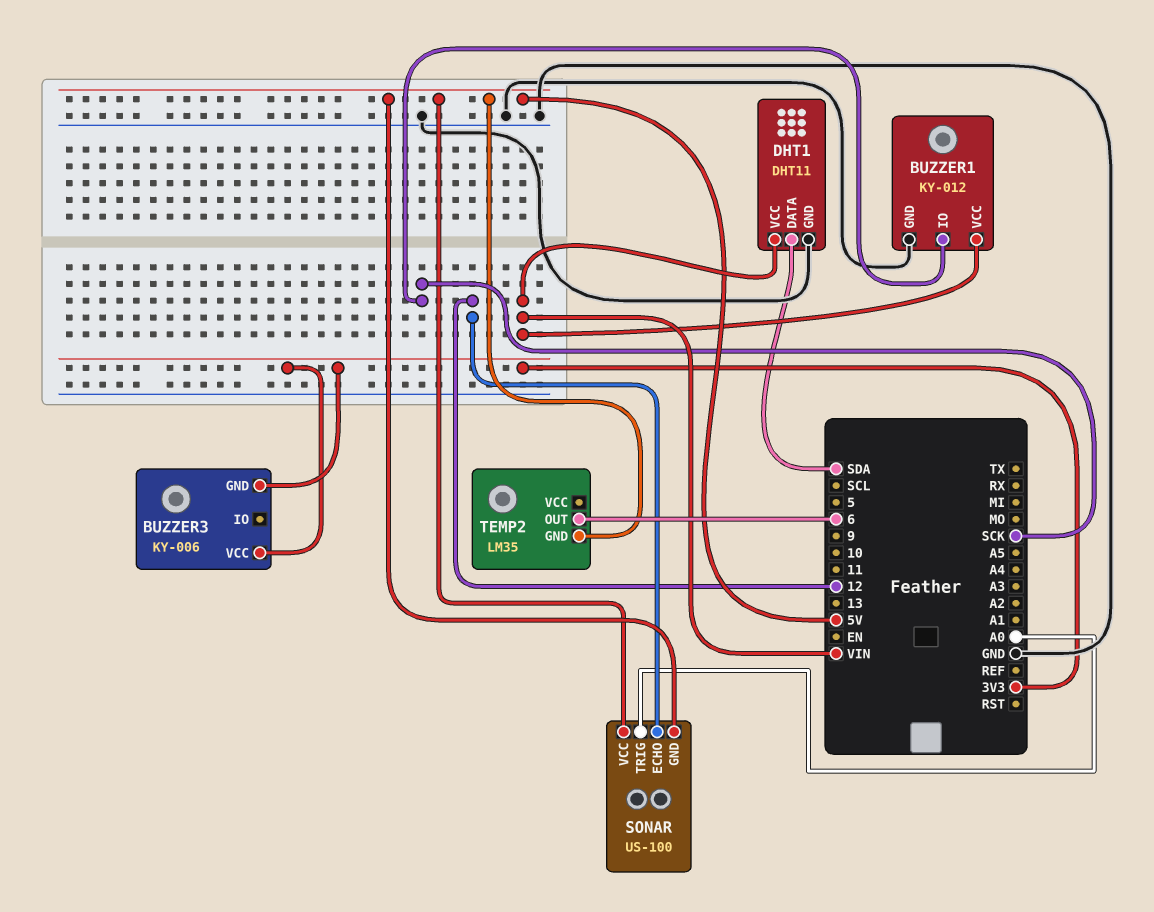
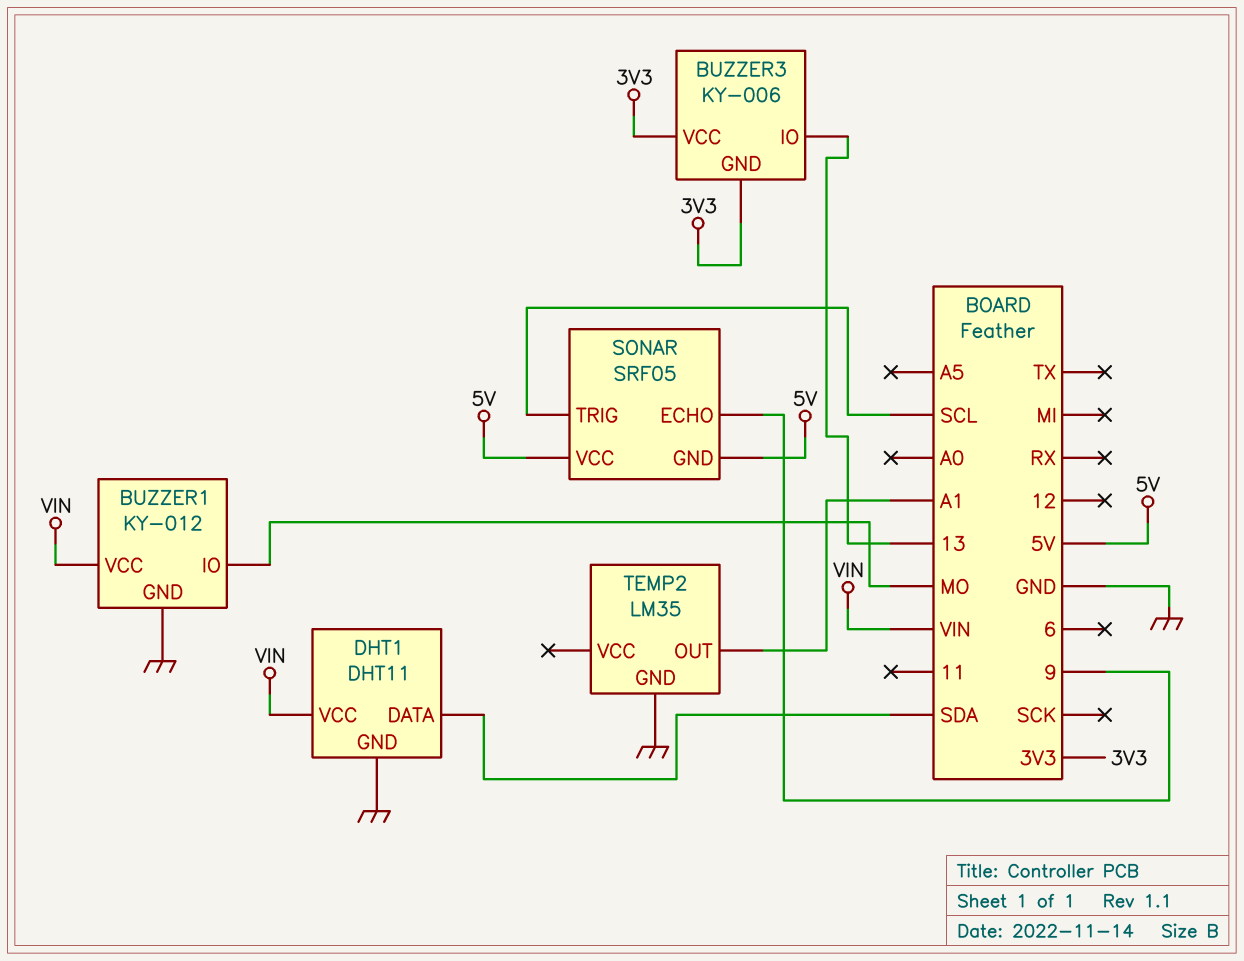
BUZZER1 pin IO: SCK -> MO
BUZZER3 pin IO: none -> 13
SONAR: US-100 -> SRF05
SONAR pin ECHO: 12 -> 9
SONAR pin TRIG: A0 -> SCL
TEMP2 pin GND: 5V -> GND
TEMP2 pin OUT: 6 -> A1

